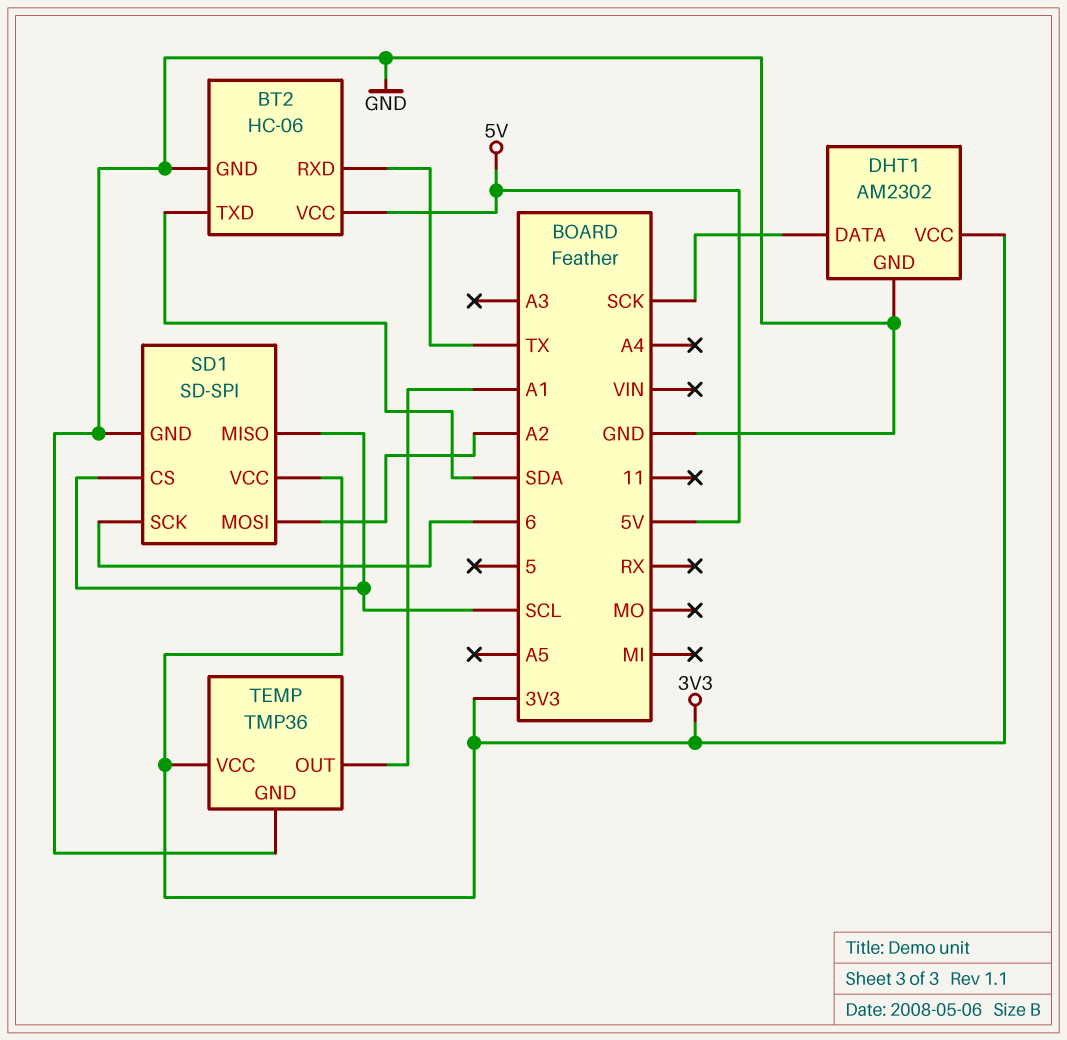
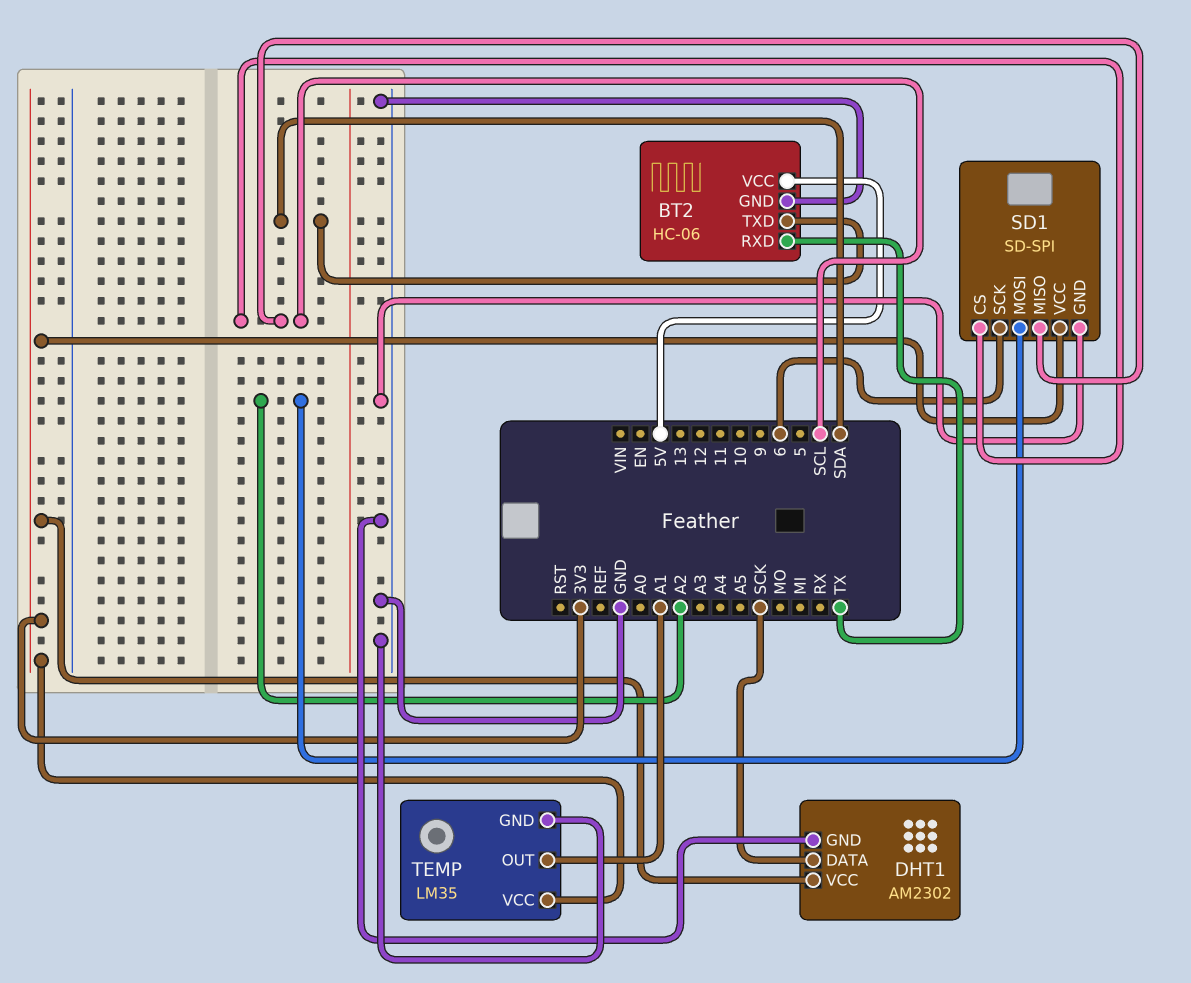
TEMP: TMP36 -> LM35

